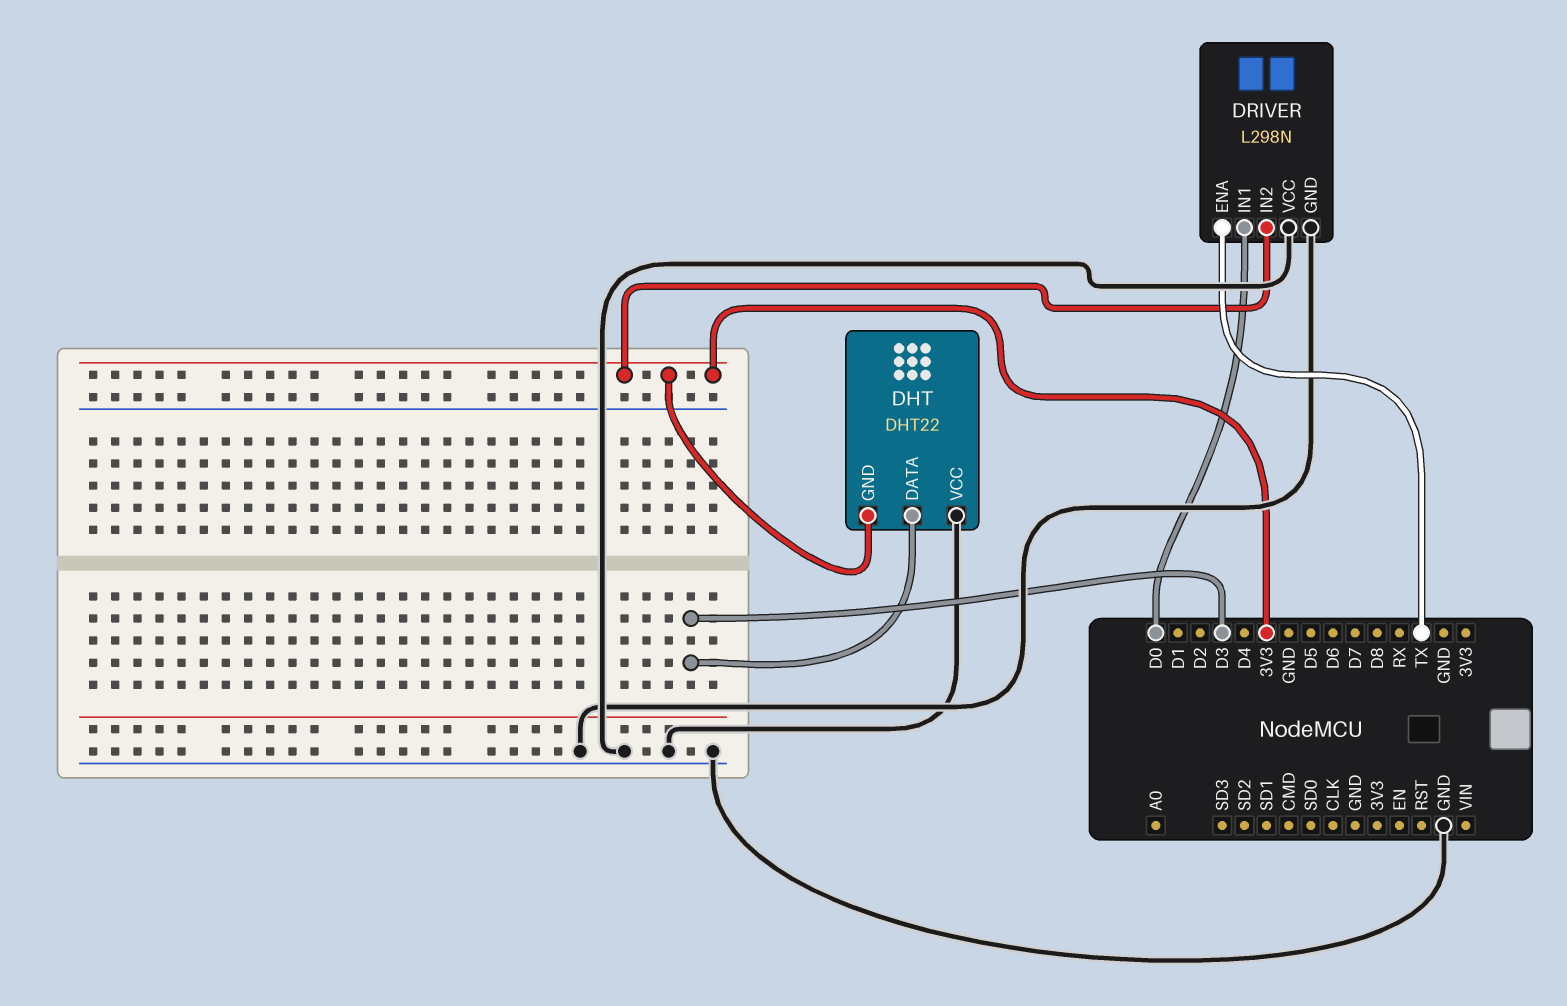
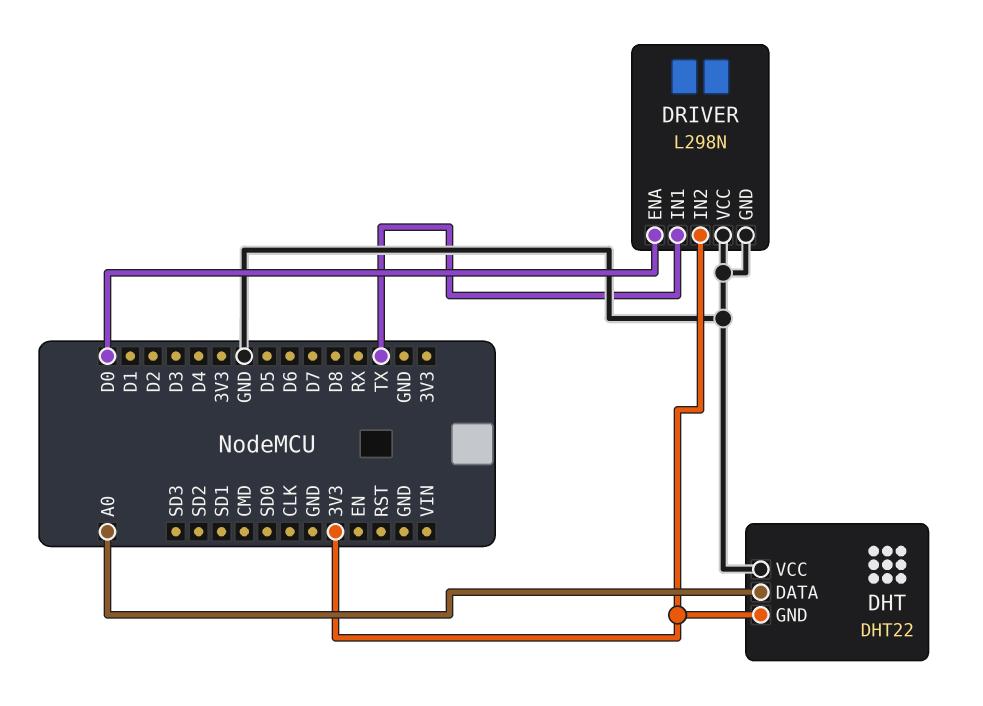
DHT pin DATA: D3 -> A0
DRIVER pin ENA: TX -> D0
DRIVER pin IN1: D0 -> TX

